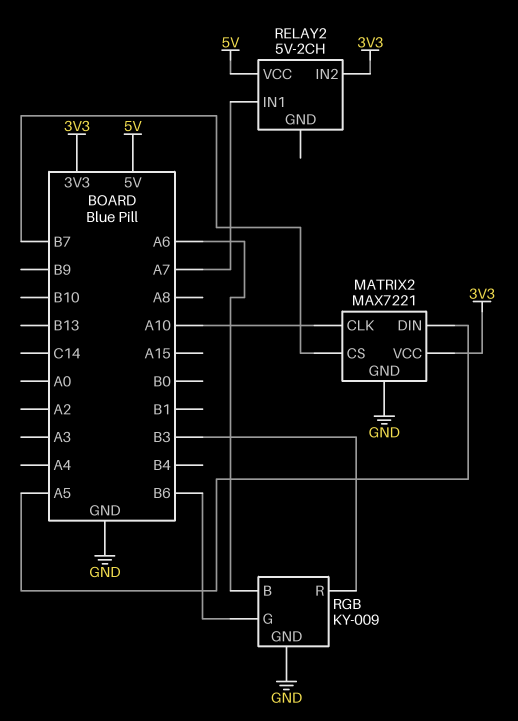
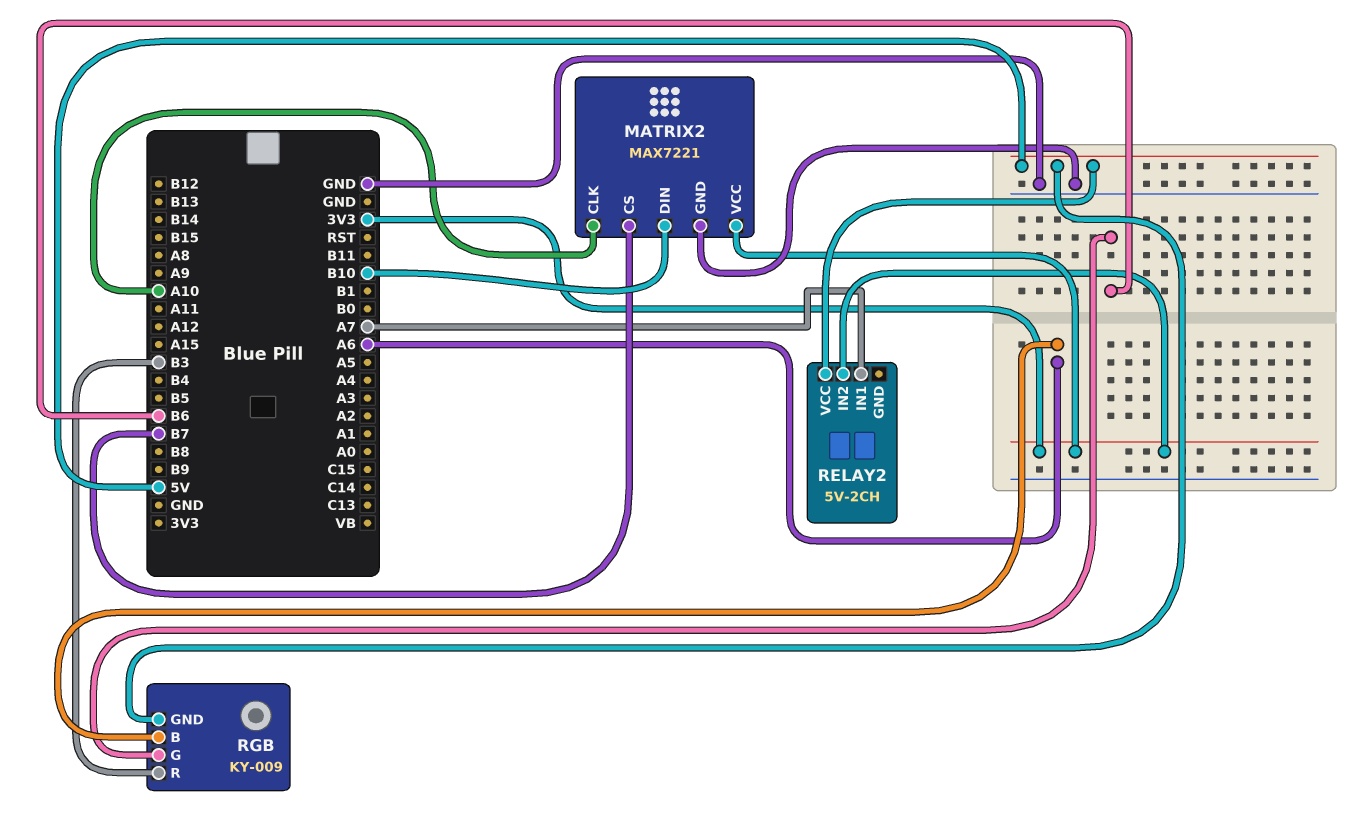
MATRIX2 pin DIN: A5 -> B10
RGB pin GND: GND -> 5V

